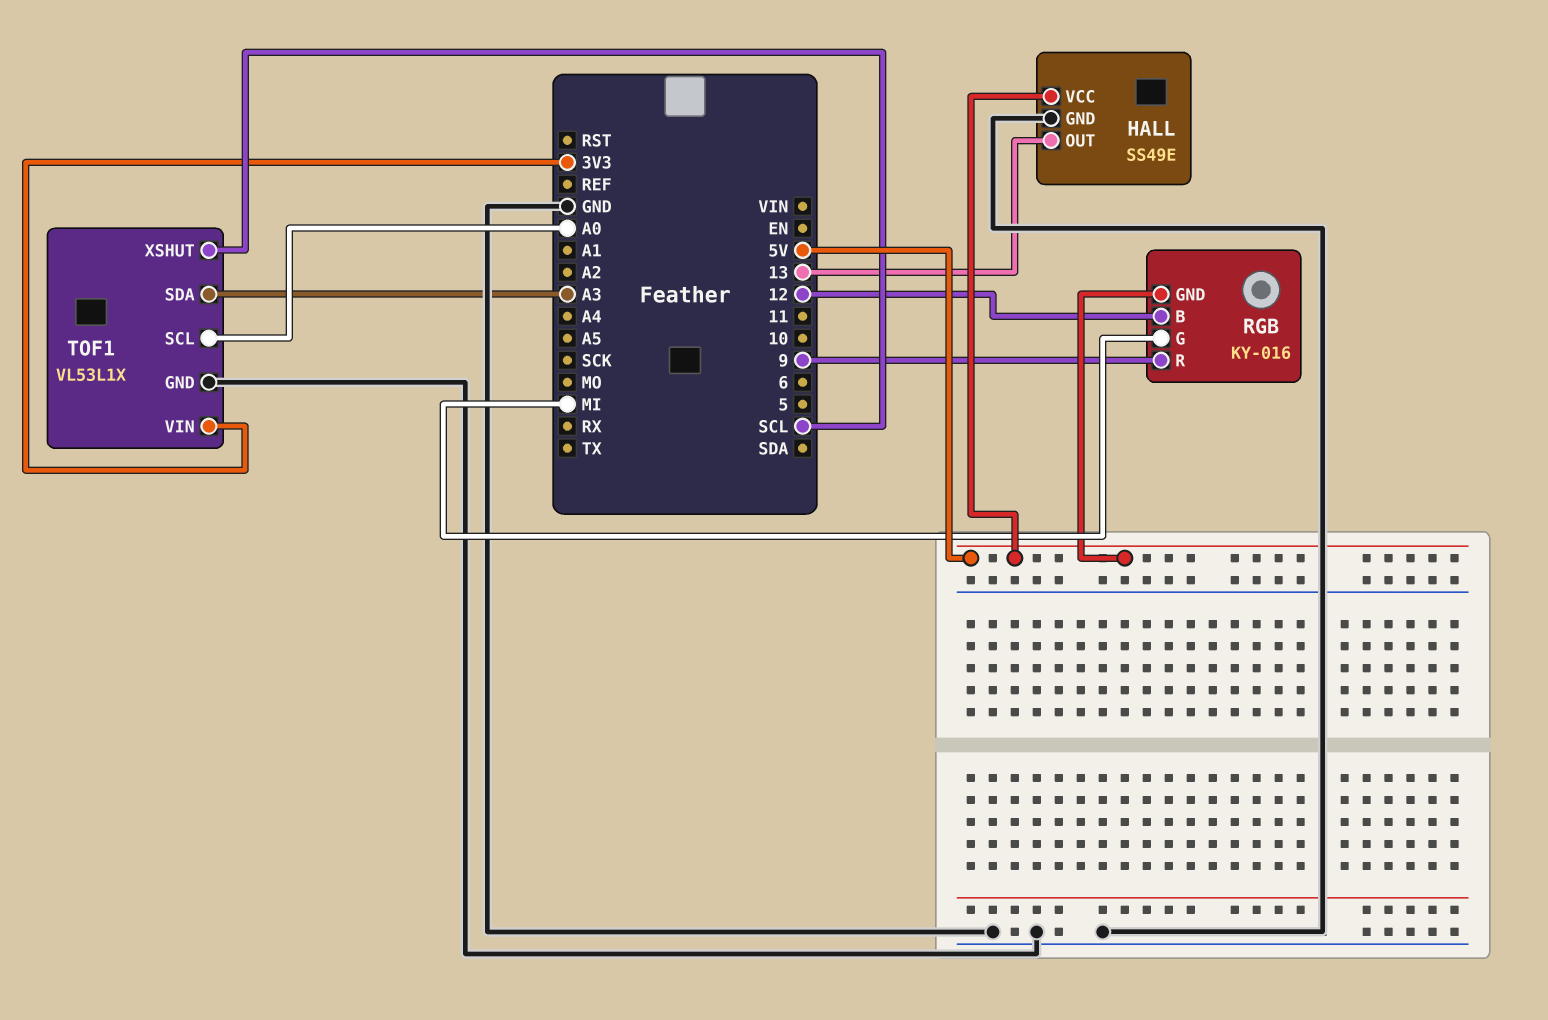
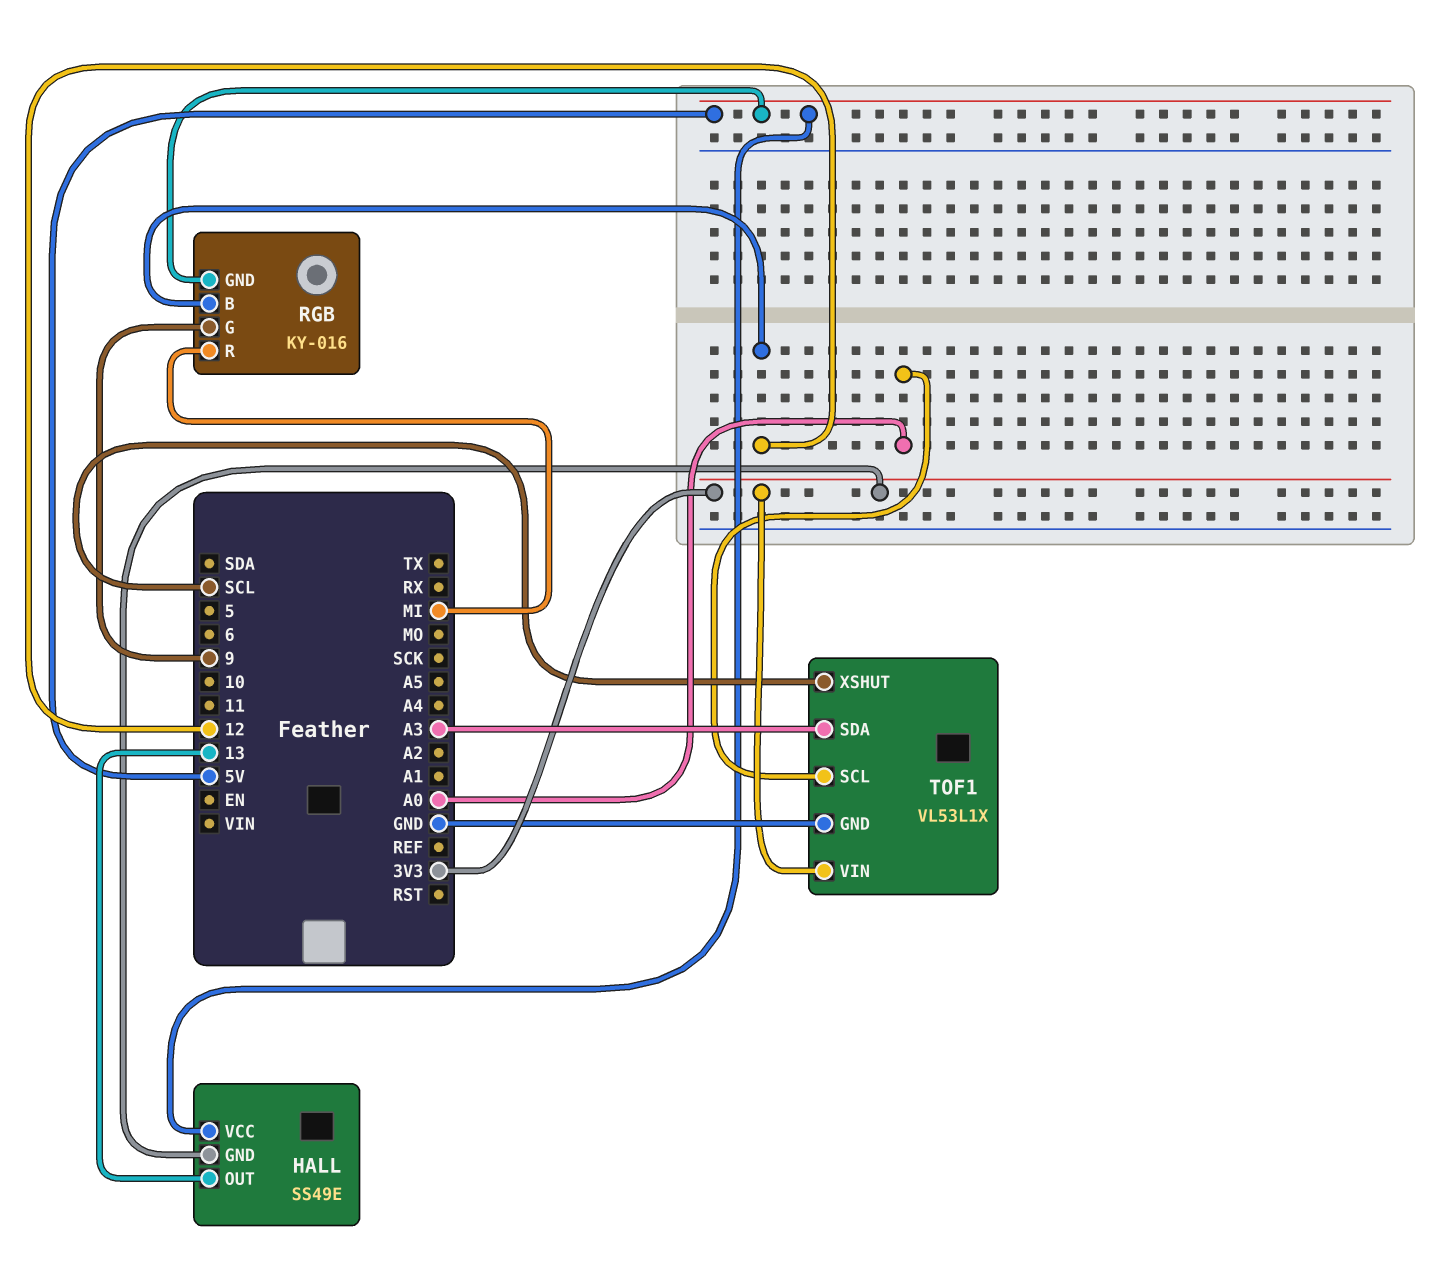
HALL pin GND: GND -> 3V3
RGB pin G: MI -> 9
RGB pin R: 9 -> MI

